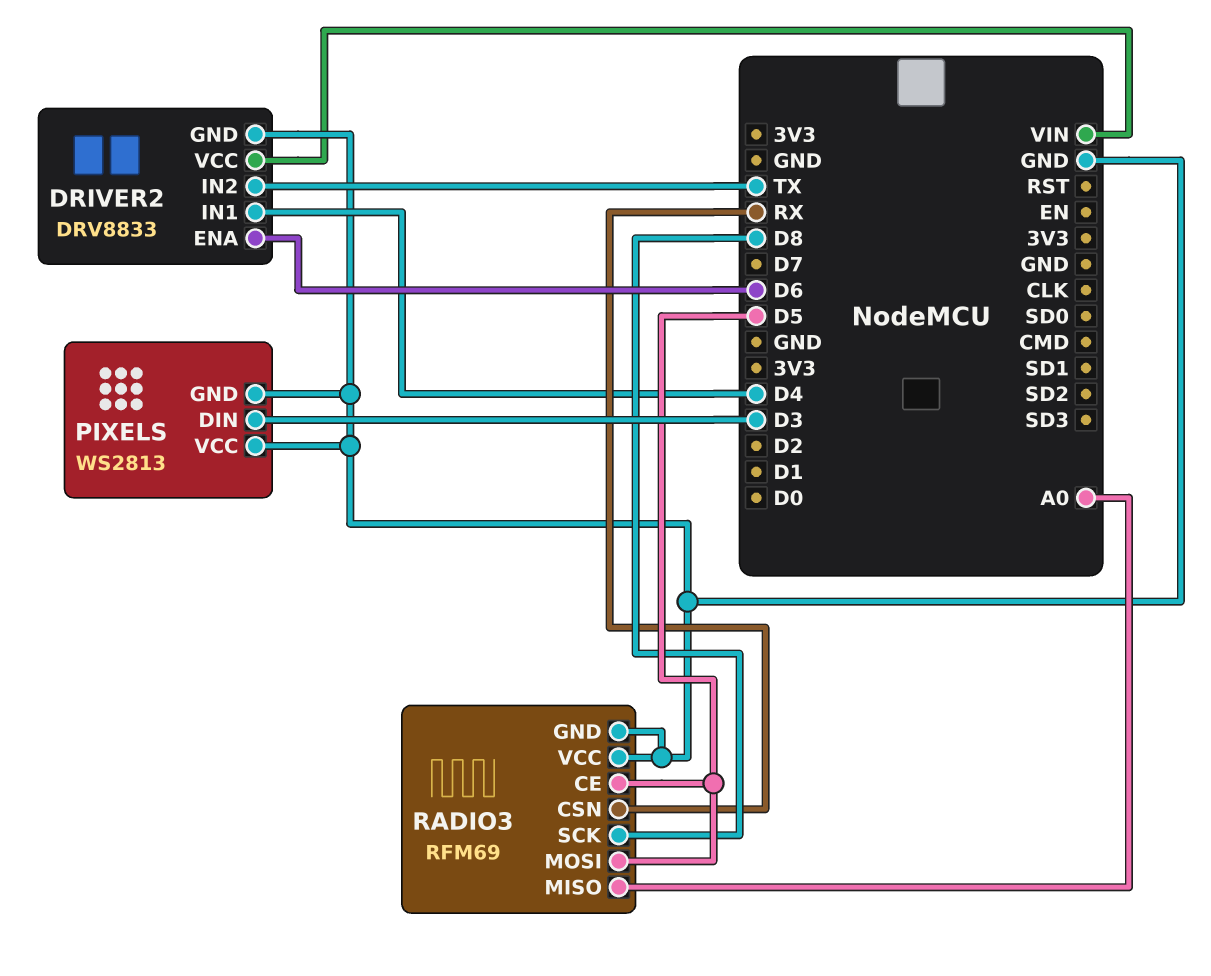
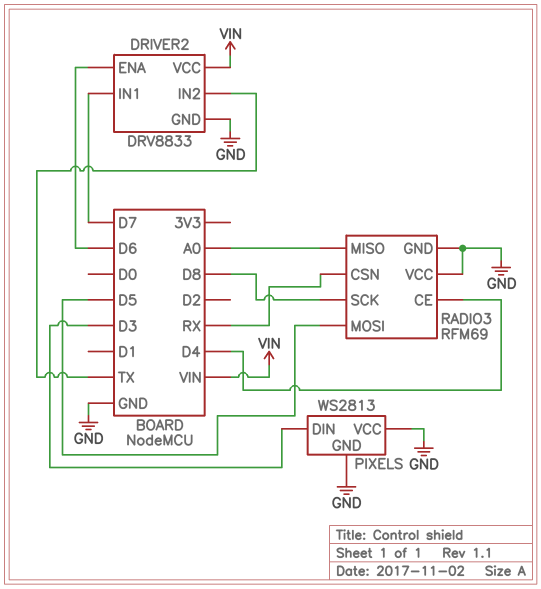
DRIVER2 pin IN1: D4 -> D7
RADIO3 pin CE: D5 -> D4

